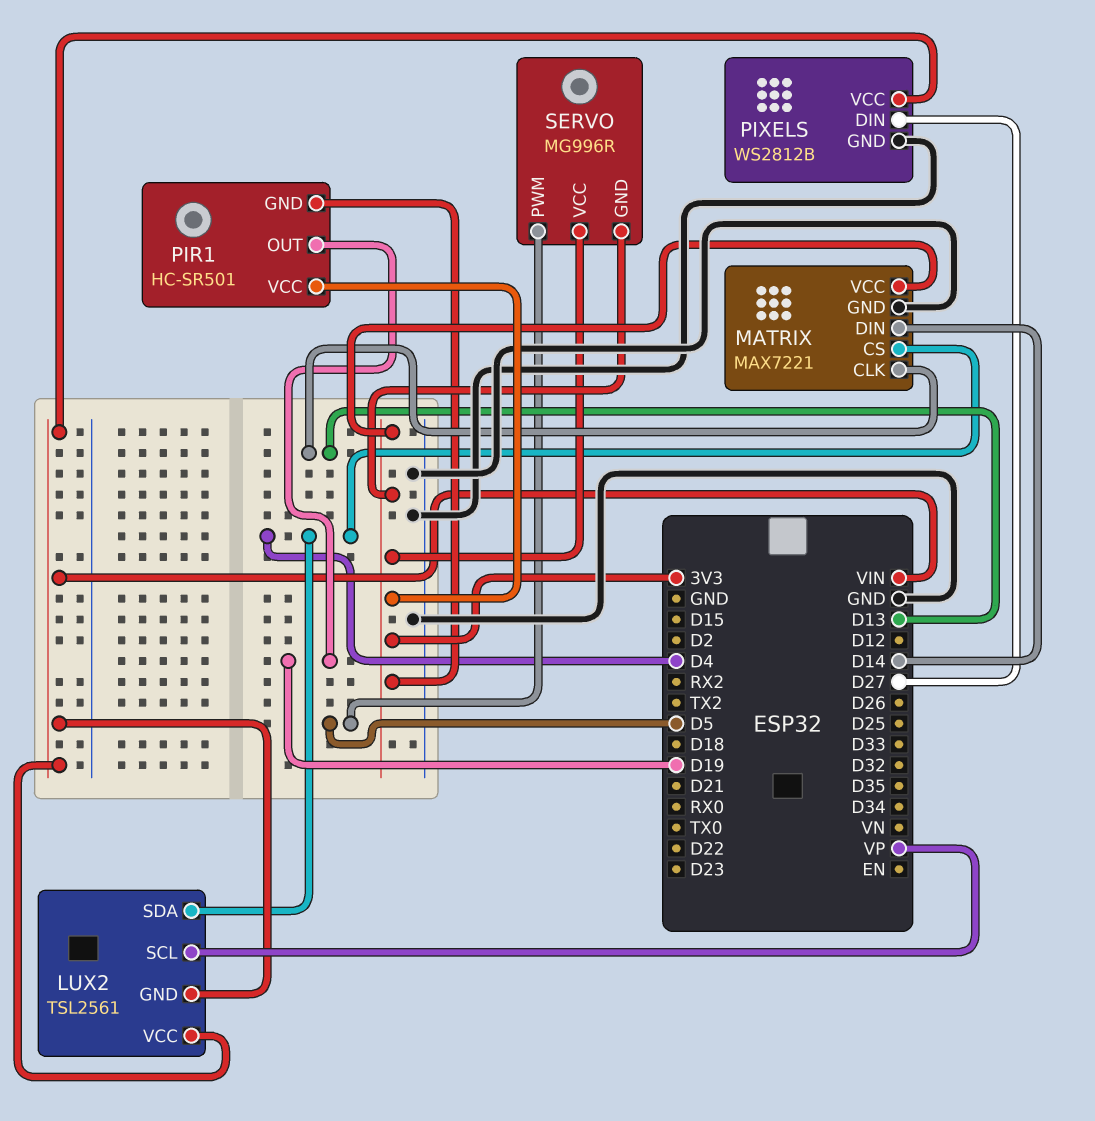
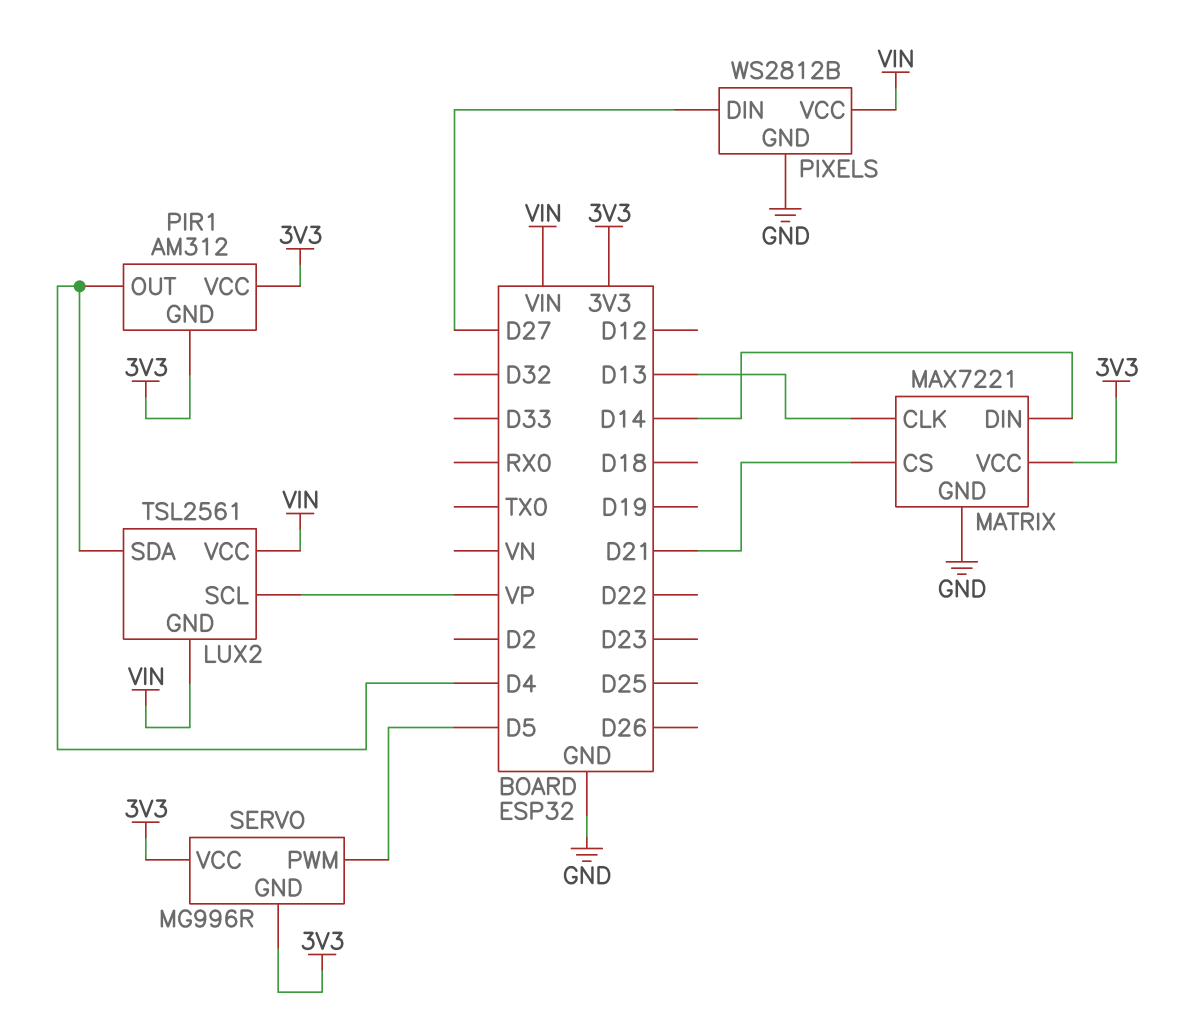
MATRIX pin CS: D4 -> D21
PIR1: HC-SR501 -> AM312
PIR1 pin OUT: D19 -> D4

